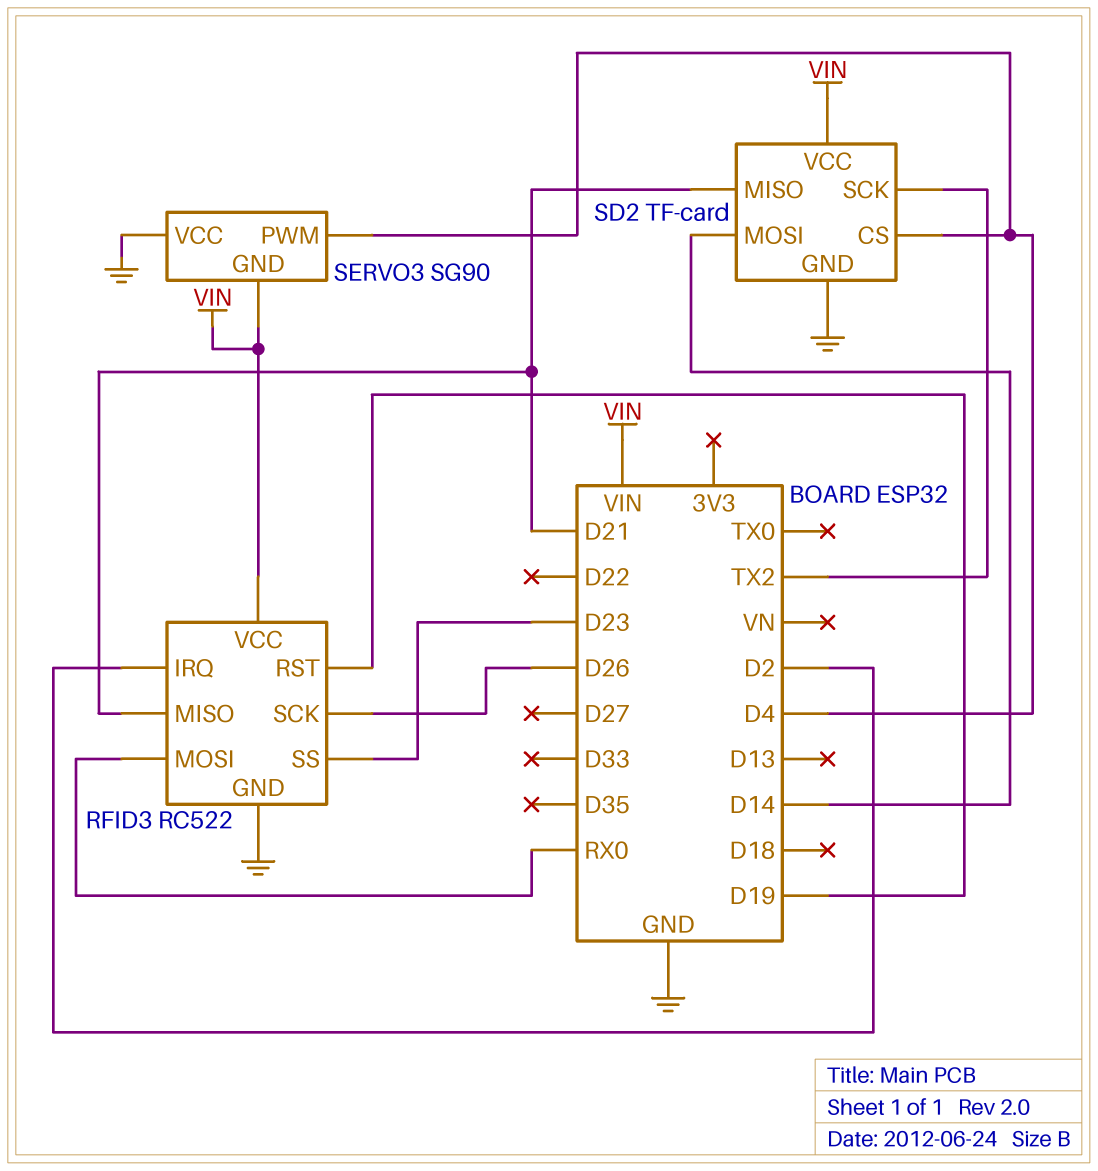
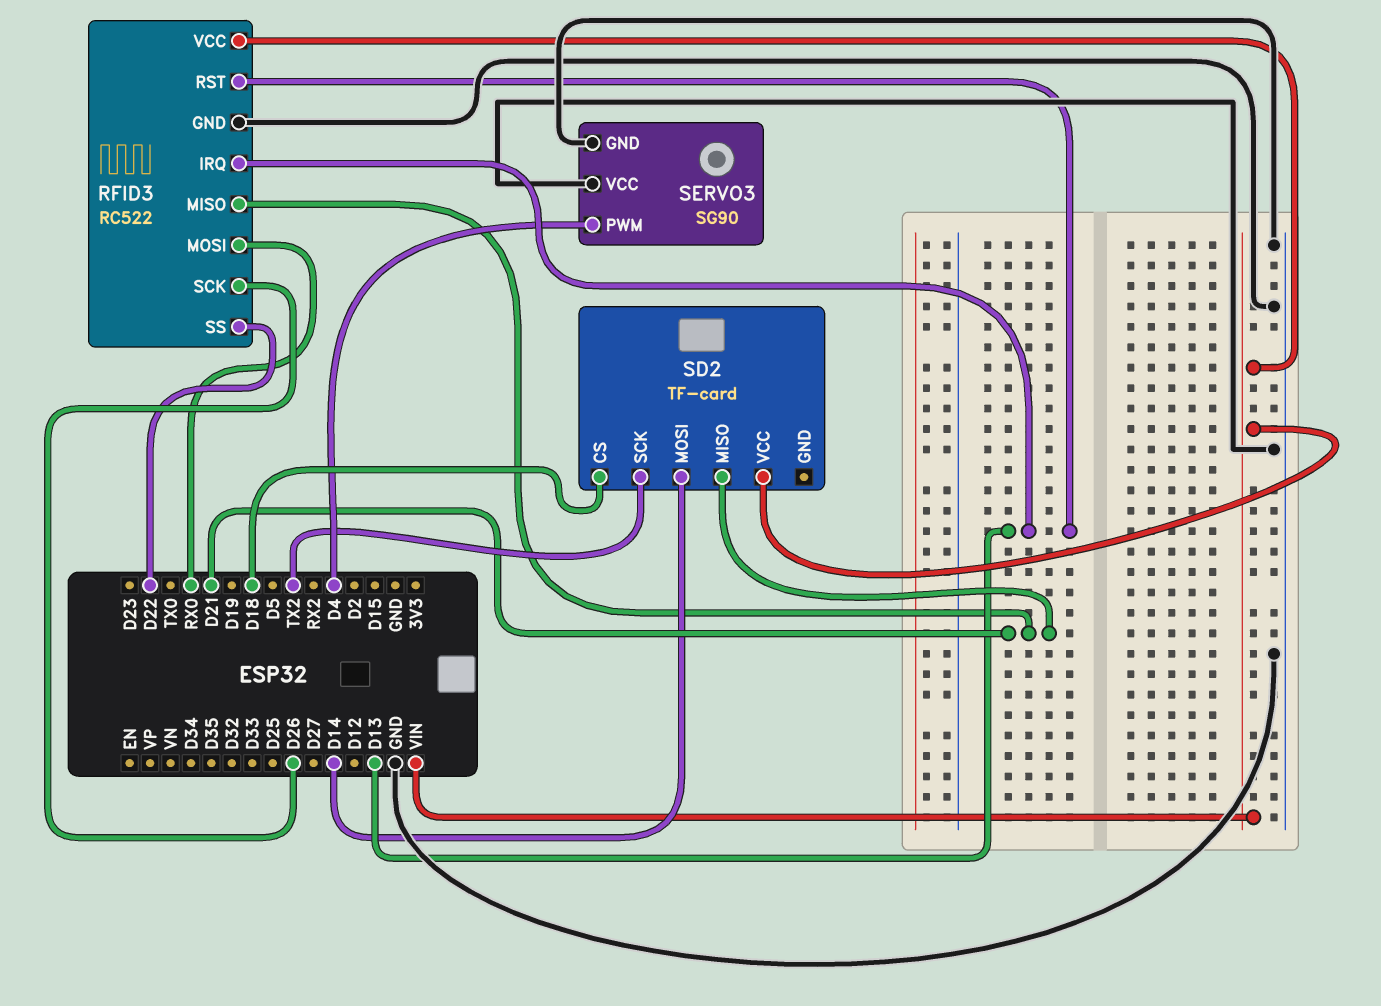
RFID3 pin IRQ: D2 -> D13
RFID3 pin RST: D19 -> D13
RFID3 pin SS: D23 -> D22
SD2 pin CS: D4 -> D18
SD2 pin GND: GND -> none
SERVO3 pin GND: VIN -> GND

